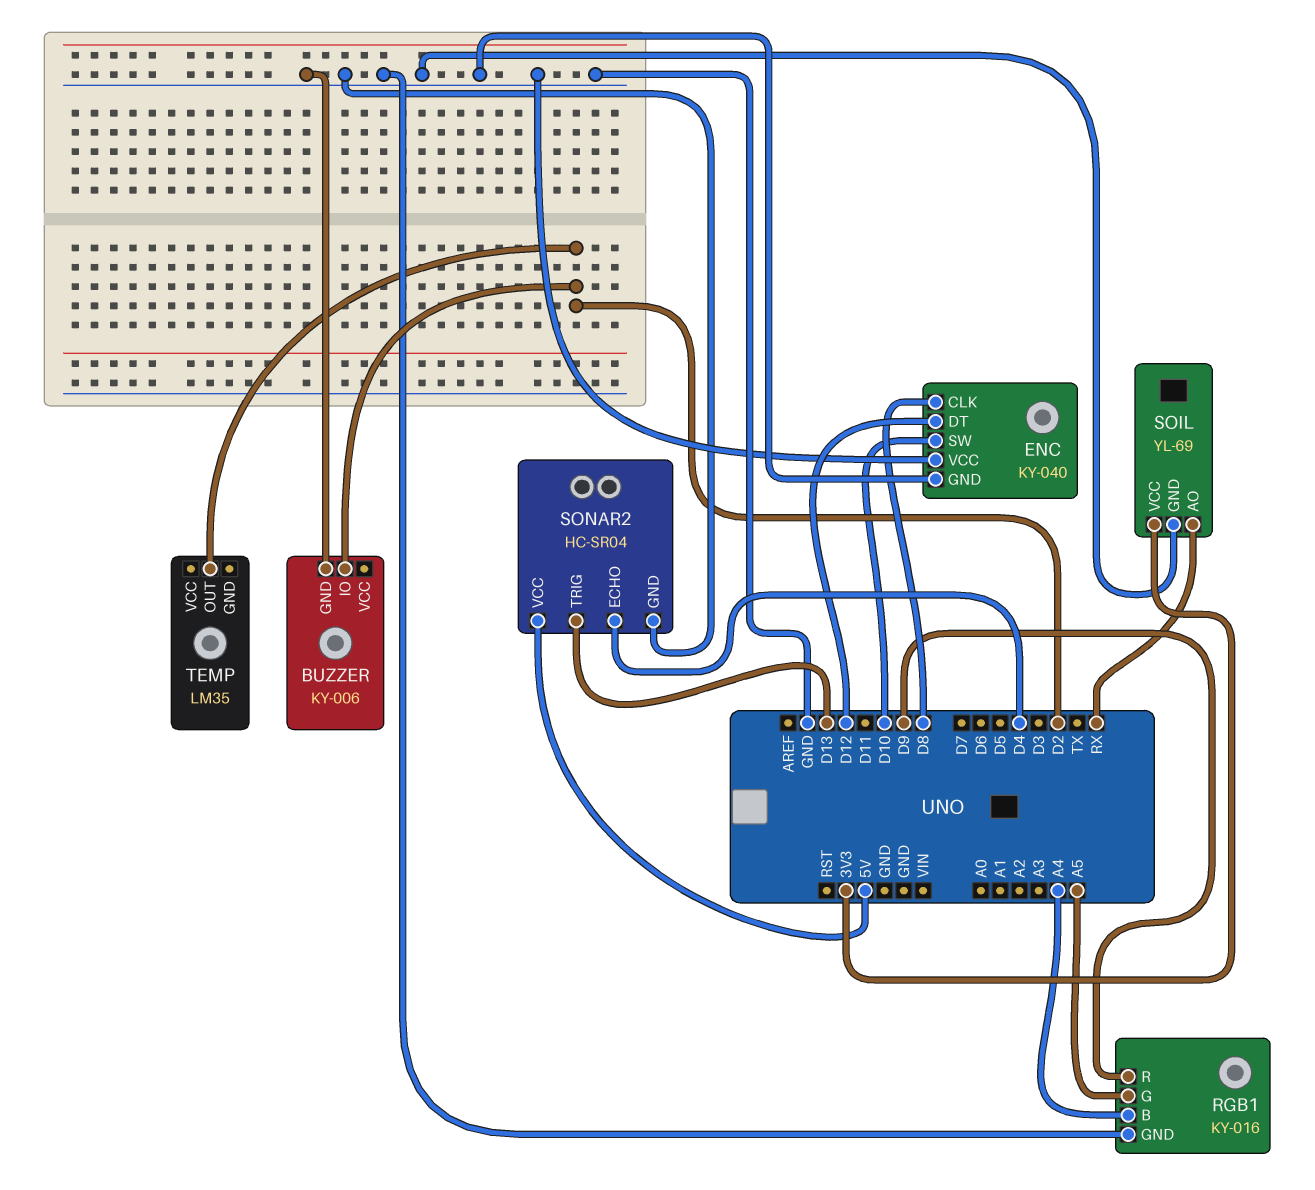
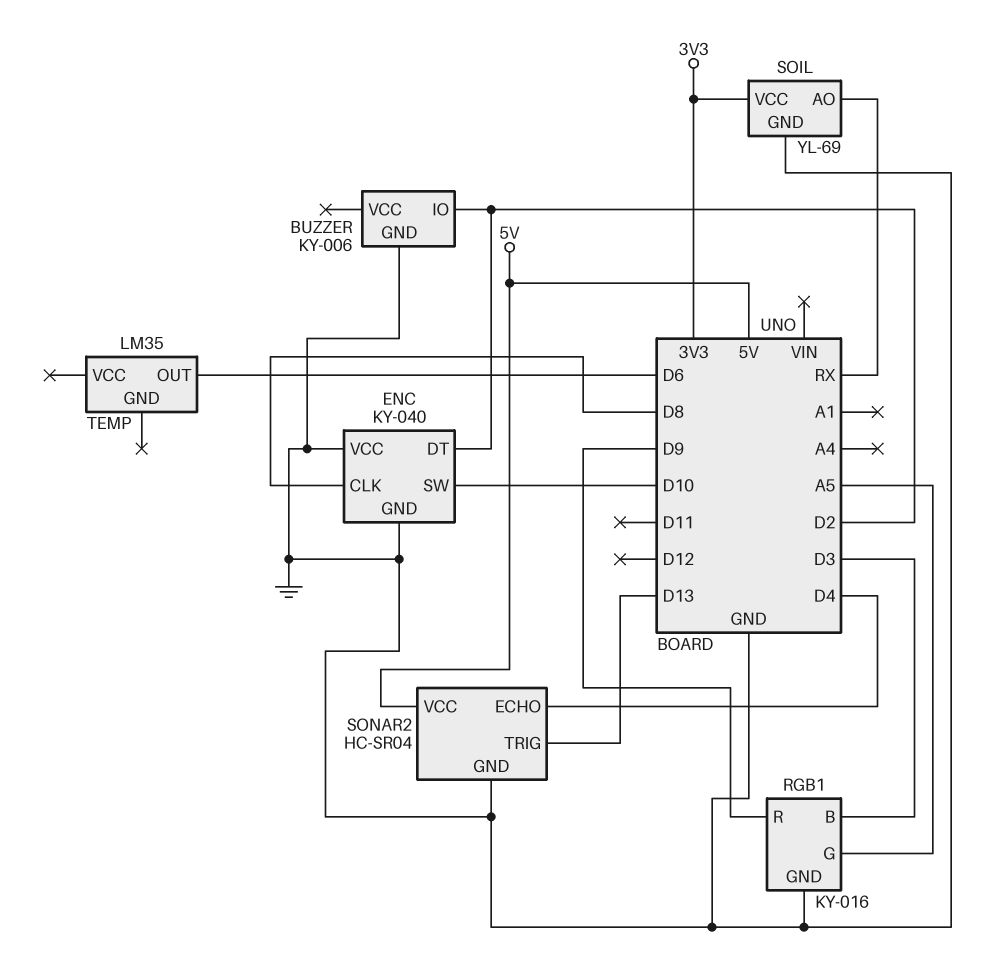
ENC pin DT: D12 -> D2
RGB1 pin B: A4 -> D3
TEMP pin OUT: D2 -> D6

